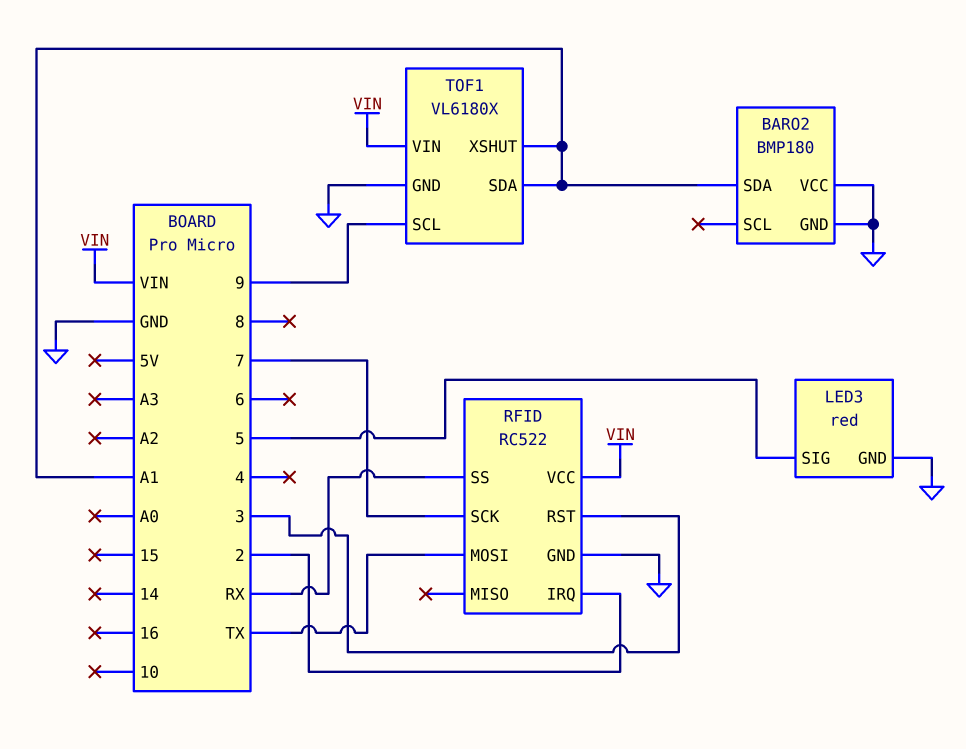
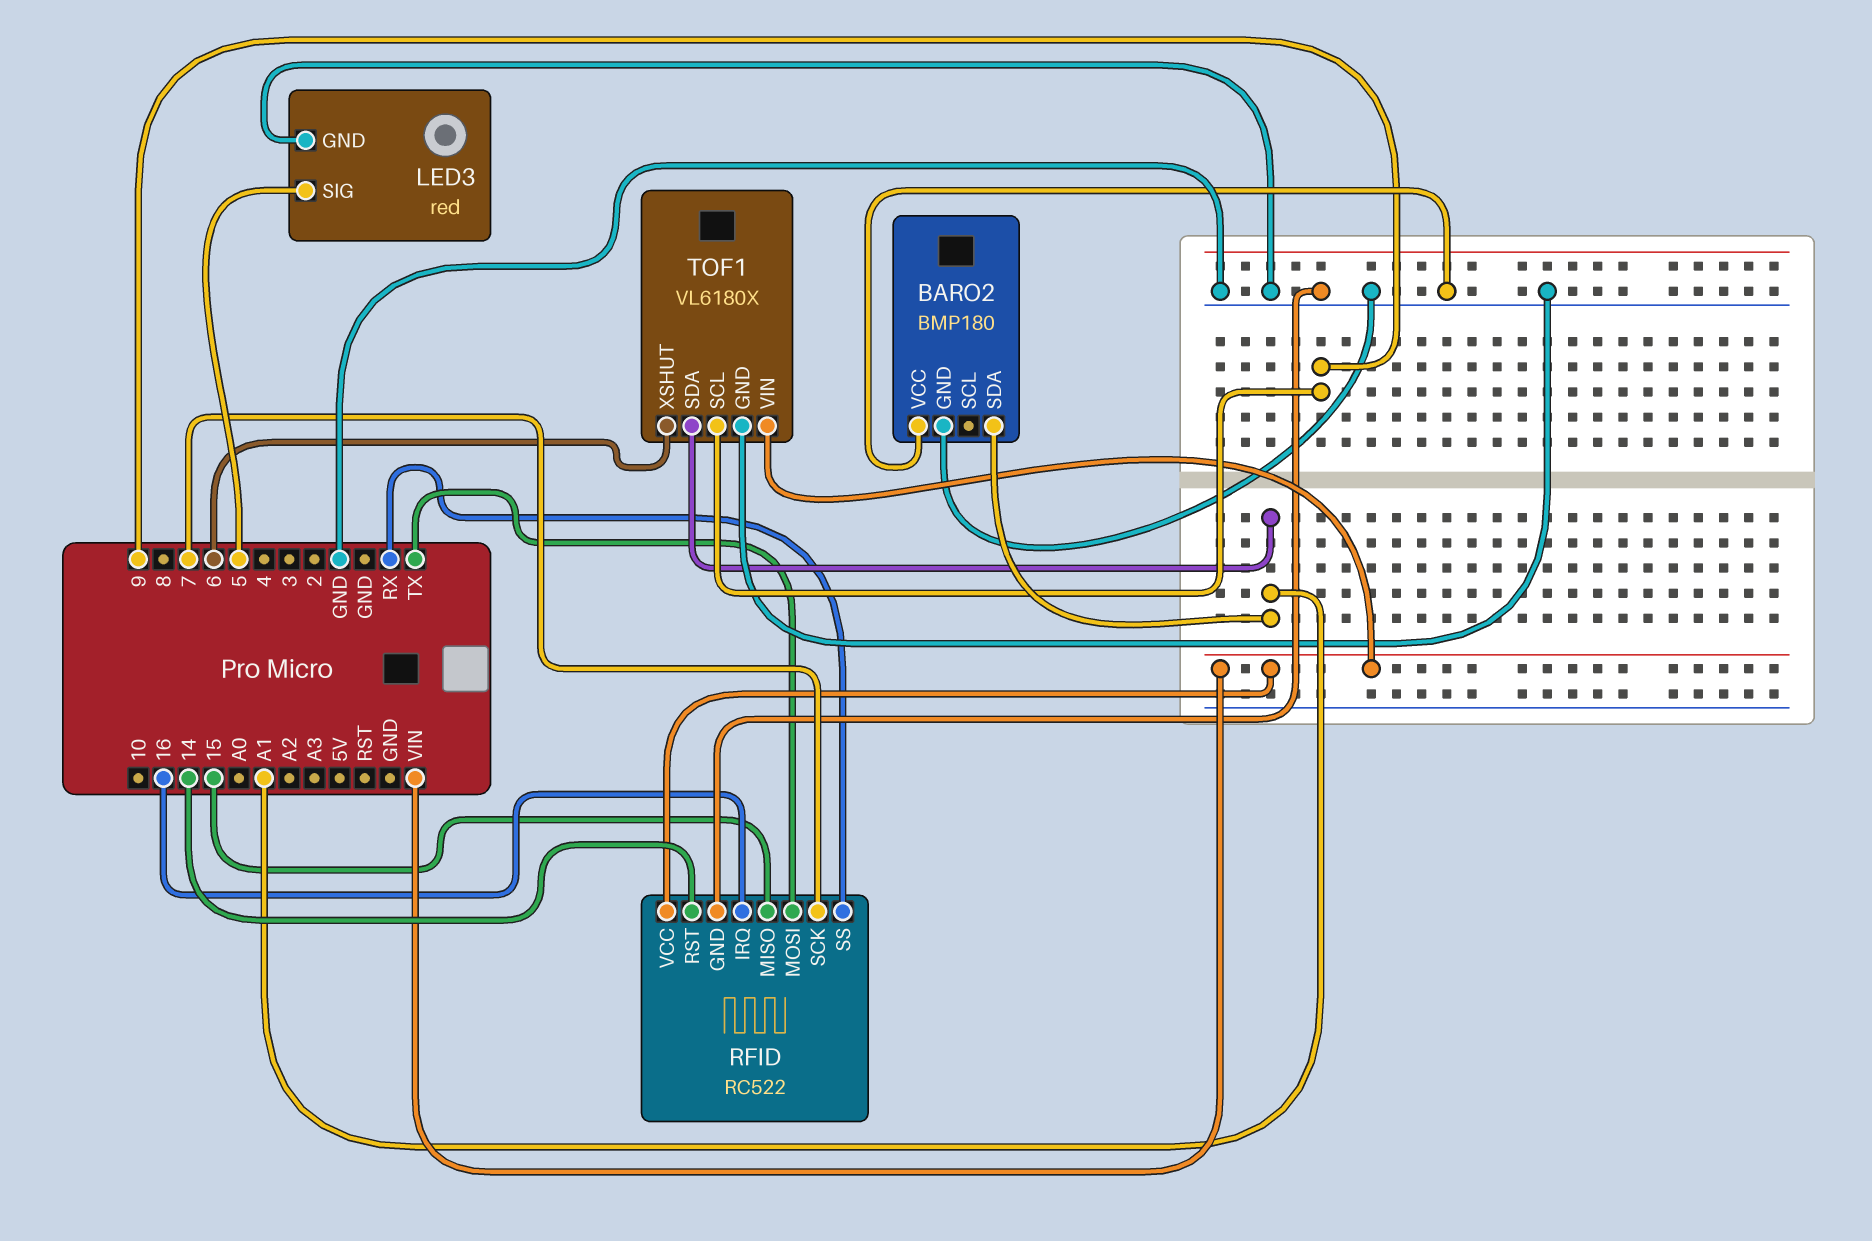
RFID pin IRQ: 2 -> 16
RFID pin MISO: none -> 15
RFID pin RST: 3 -> 14
TOF1 pin XSHUT: A1 -> 6

